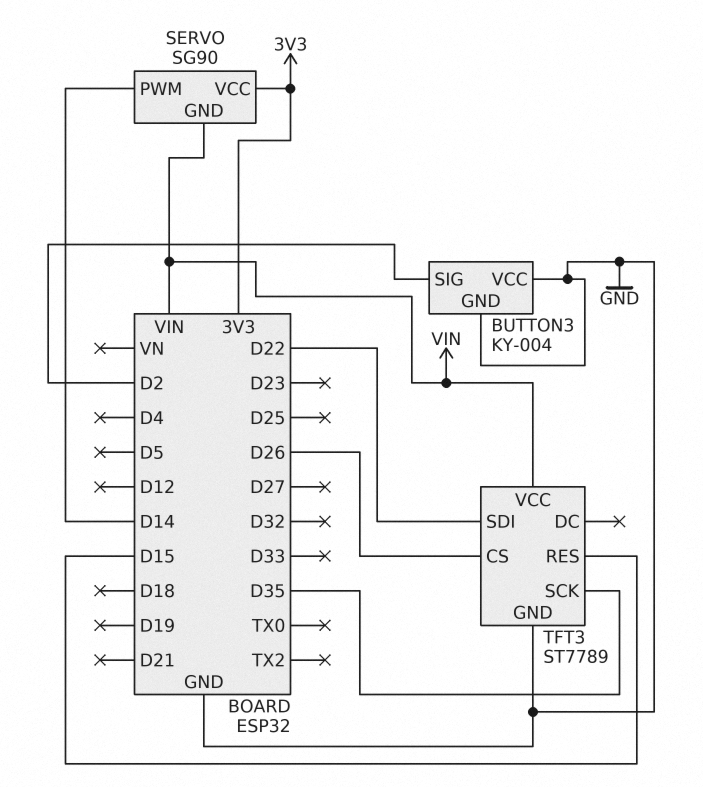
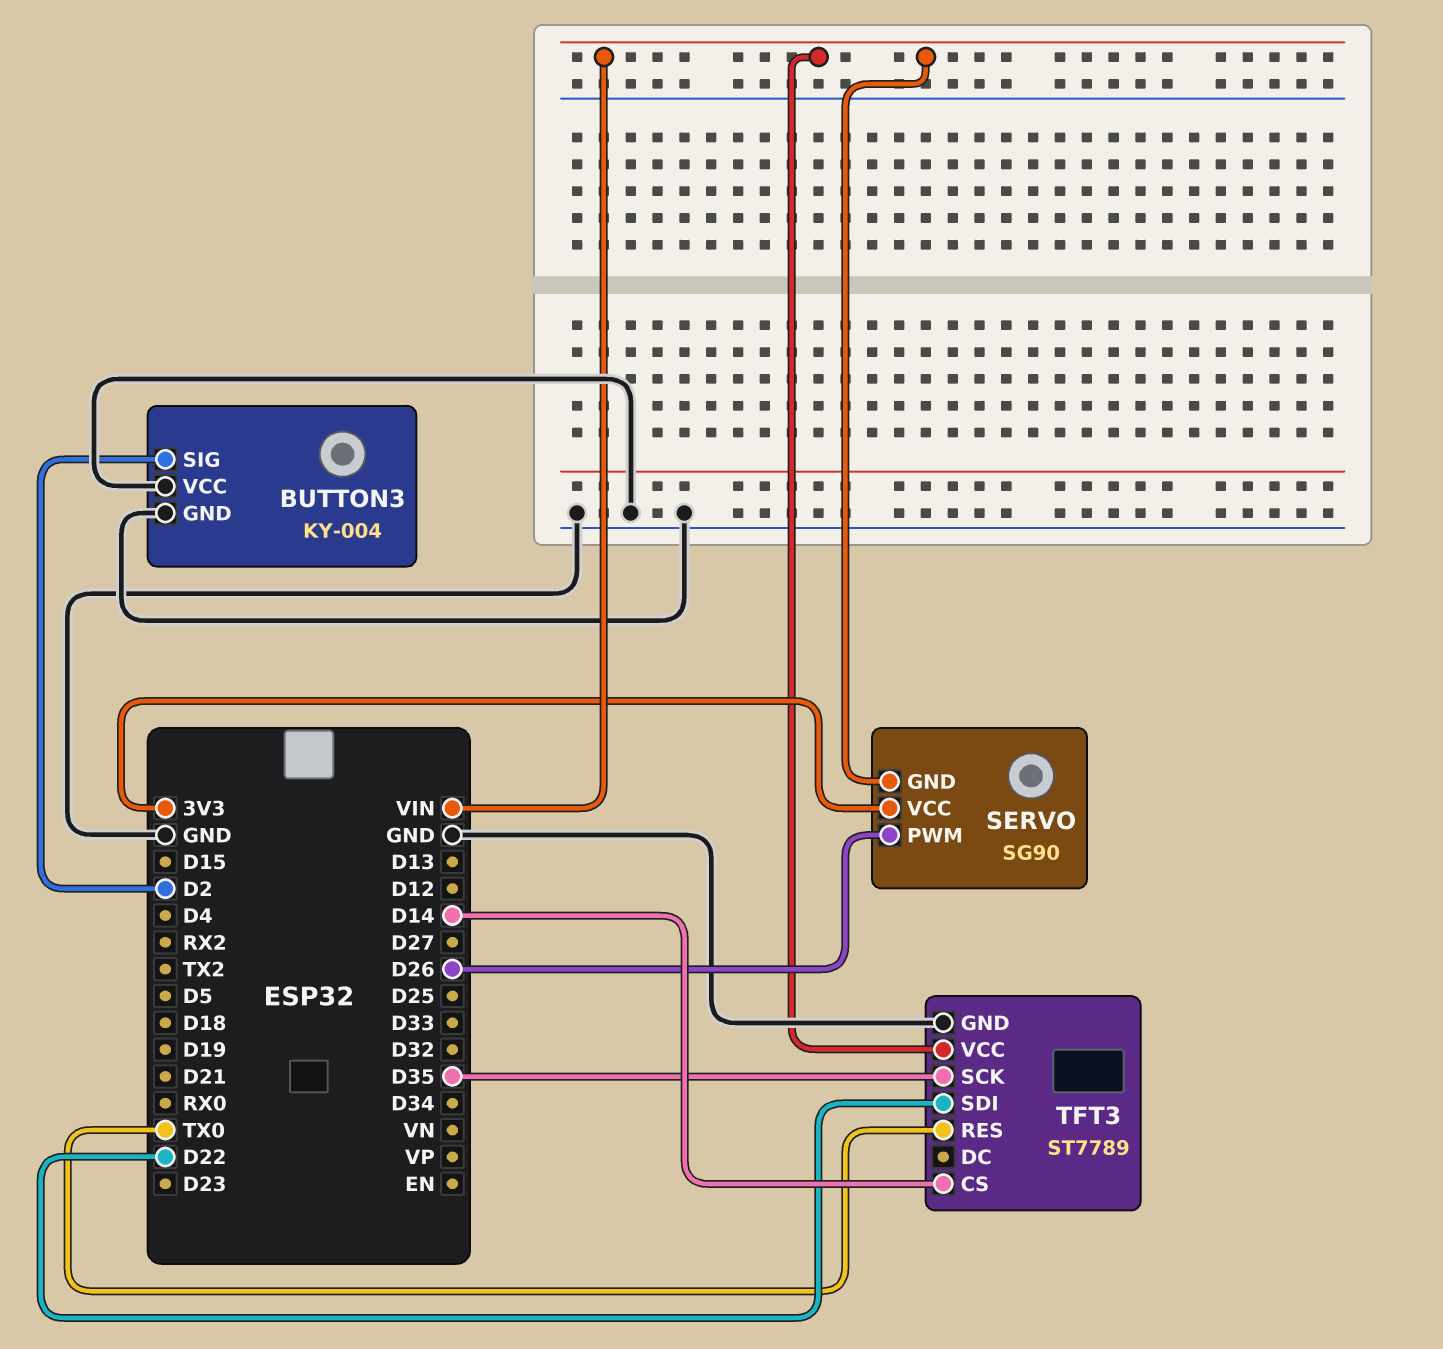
SERVO pin PWM: D14 -> D26
TFT3 pin CS: D26 -> D14
TFT3 pin RES: D15 -> TX0

